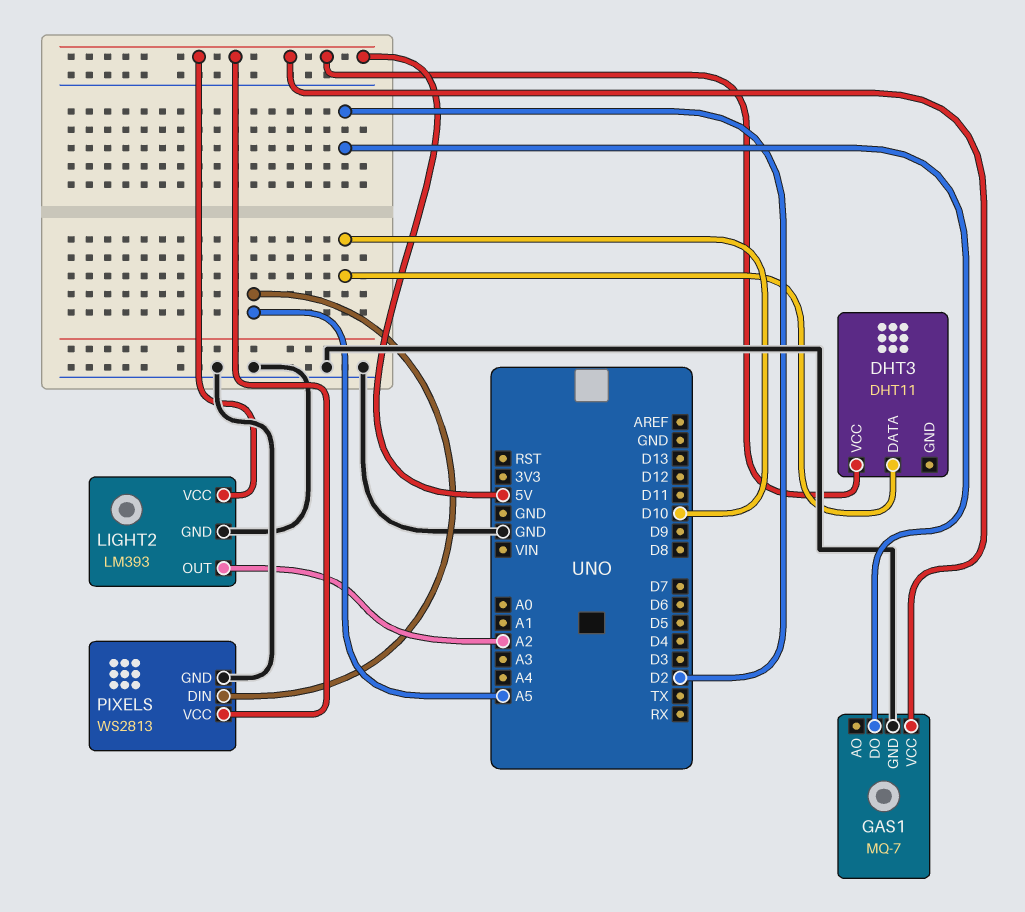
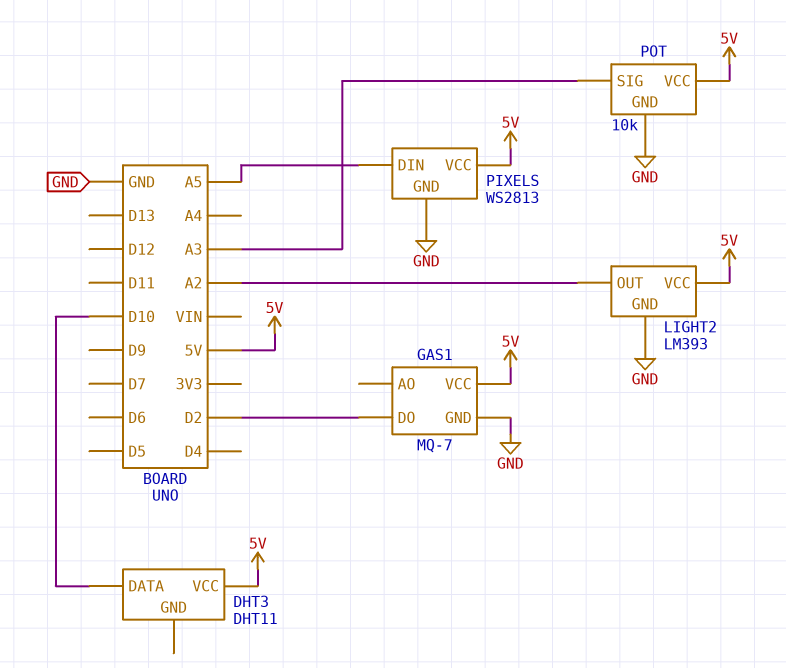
POT: none -> 10k
POT pin GND: none -> GND
POT pin SIG: none -> A3
POT pin VCC: none -> 5V

